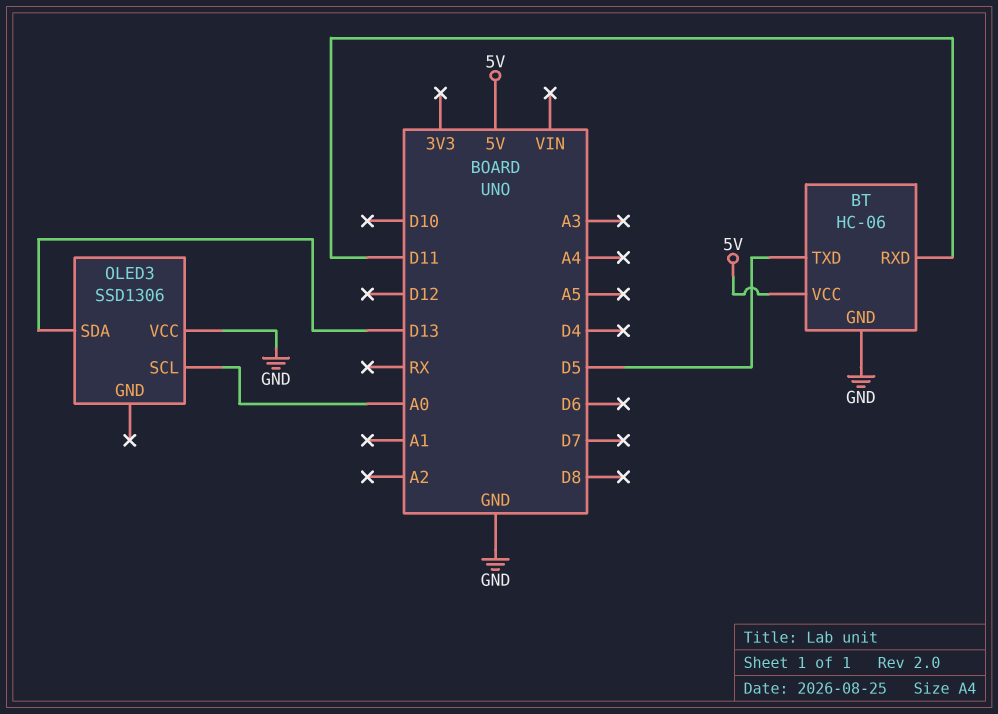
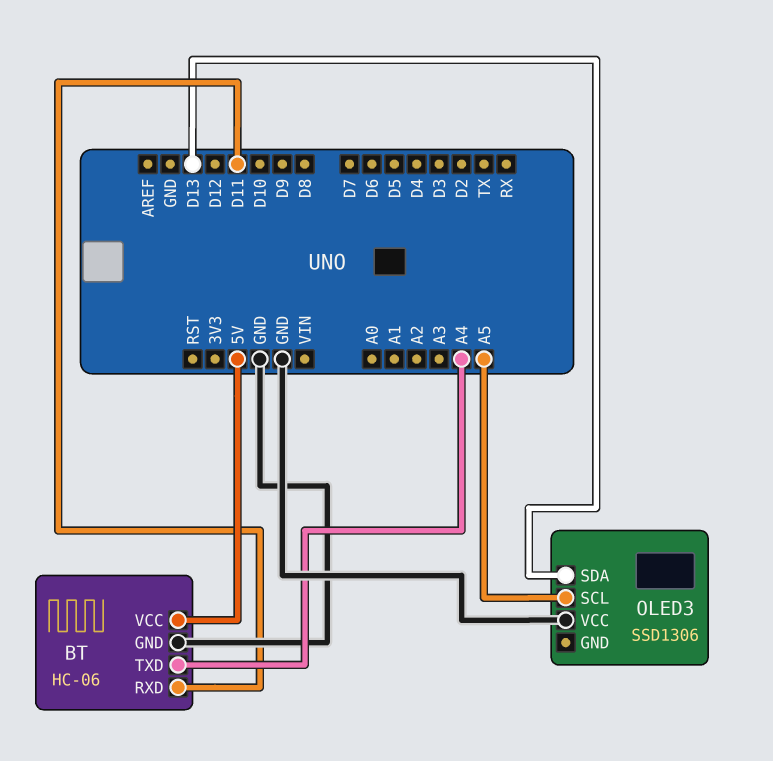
BT pin TXD: D5 -> A4
OLED3 pin SCL: A0 -> A5

